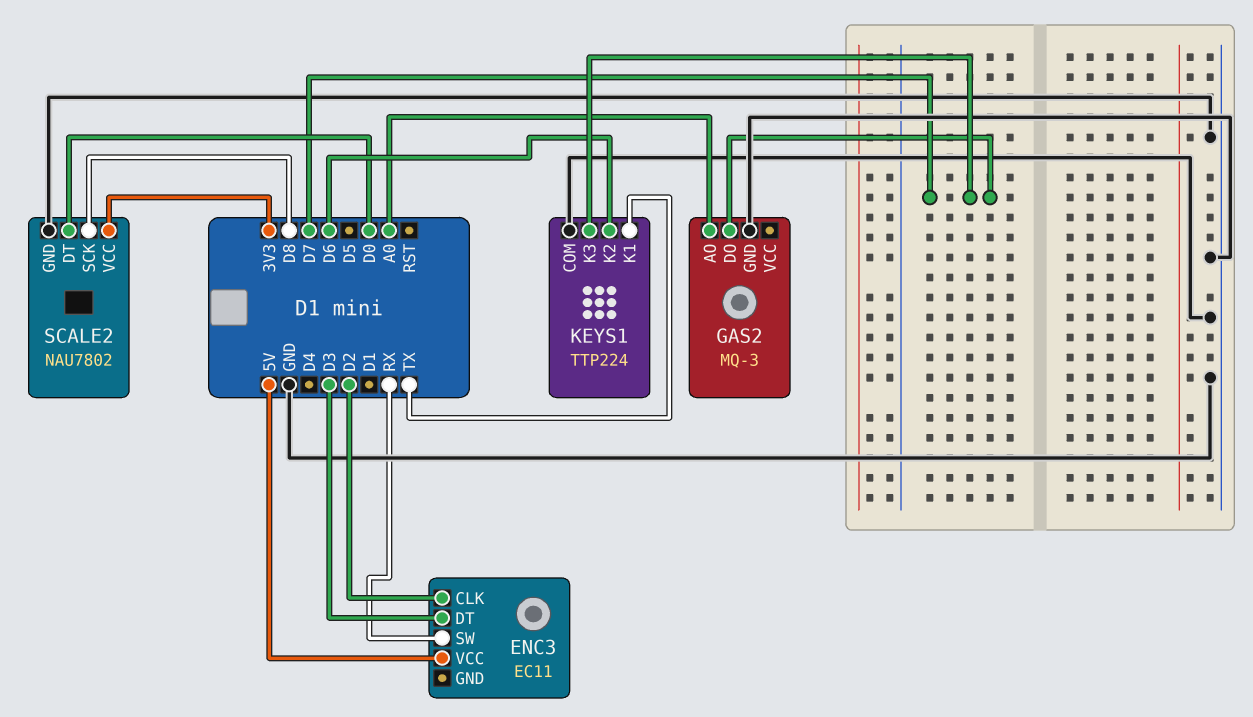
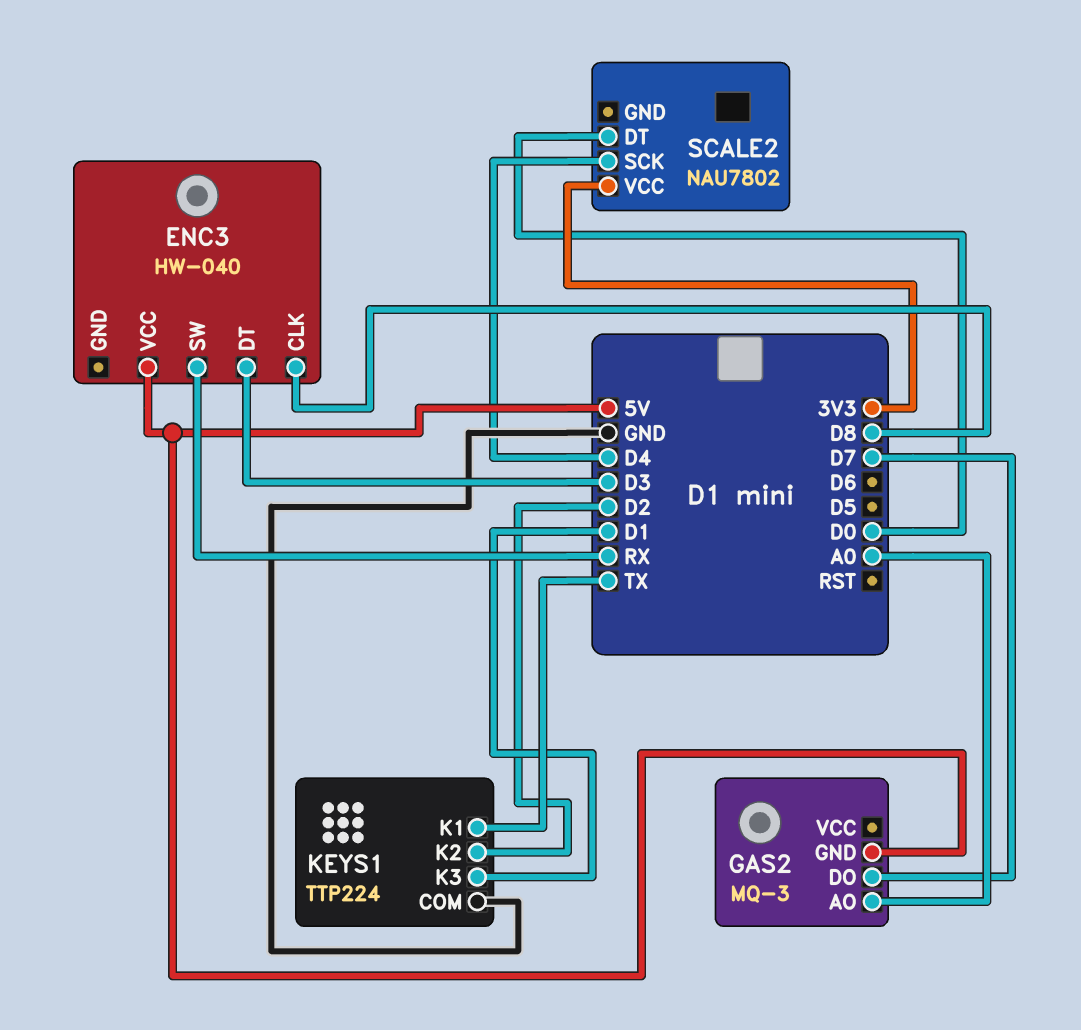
ENC3: EC11 -> HW-040
ENC3 pin CLK: D2 -> D8
GAS2 pin GND: GND -> 5V
KEYS1 pin K2: D6 -> D2
KEYS1 pin K3: D7 -> D1
SCALE2 pin GND: GND -> none
SCALE2 pin SCK: D8 -> D4

